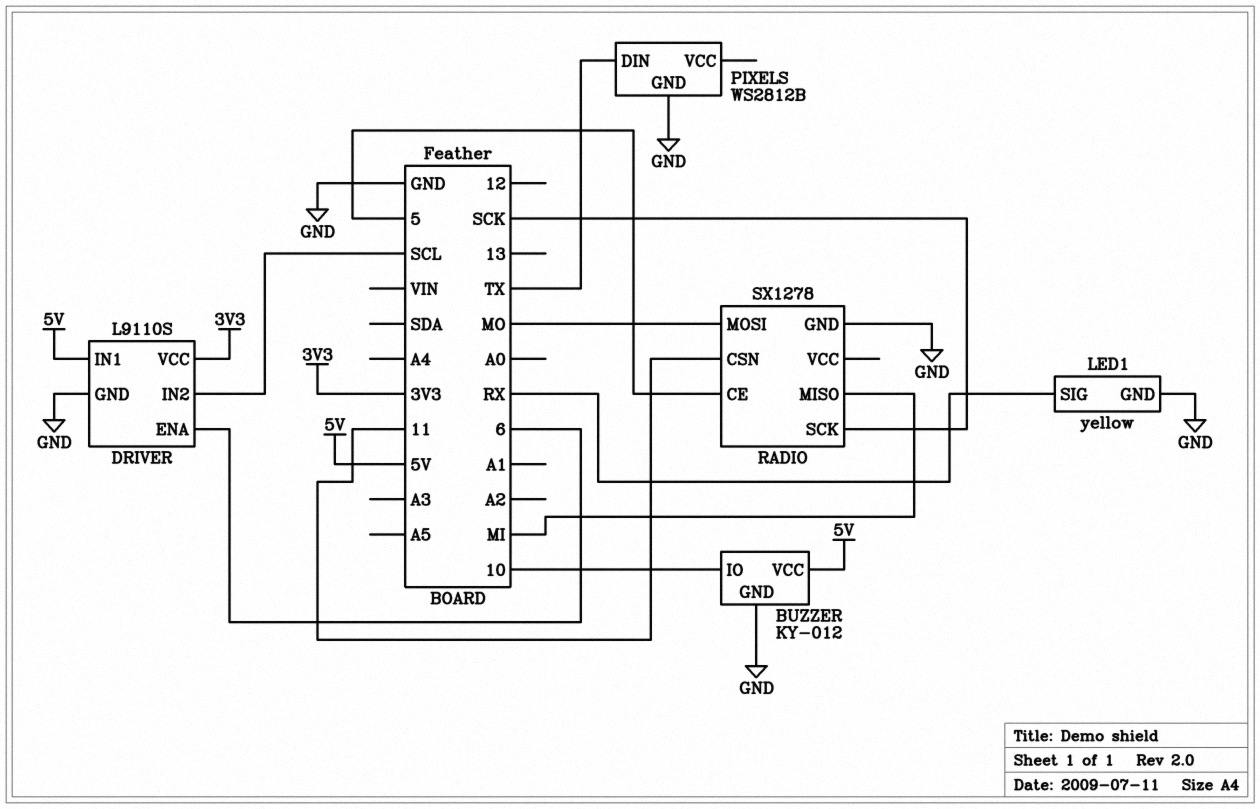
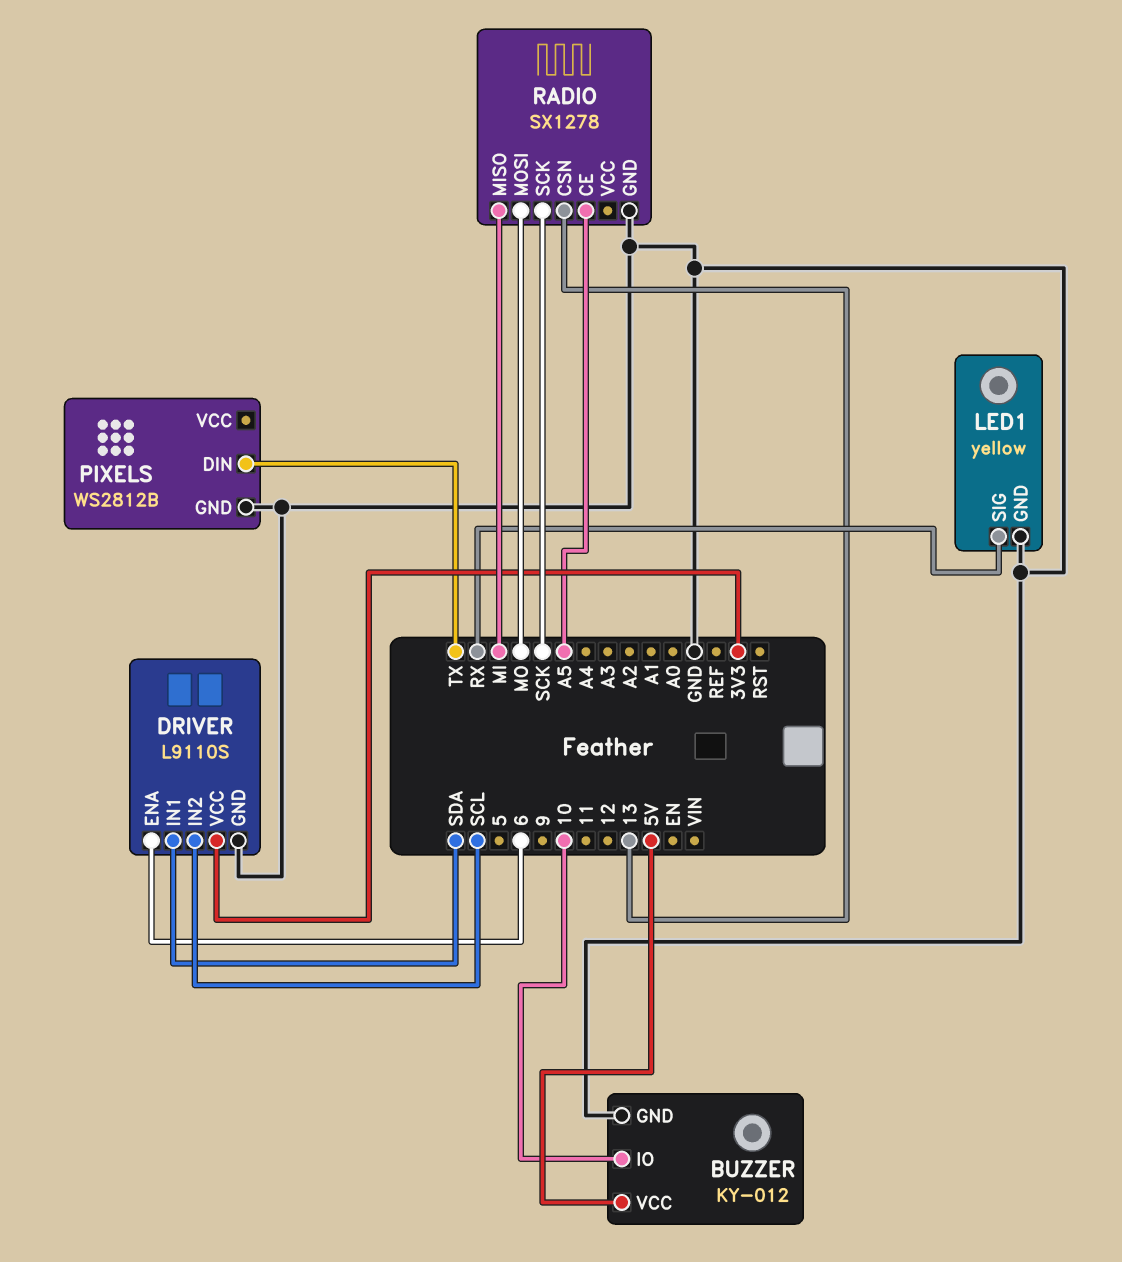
DRIVER pin IN1: 5V -> SDA
RADIO pin CE: 5 -> A5
RADIO pin CSN: 11 -> 13

